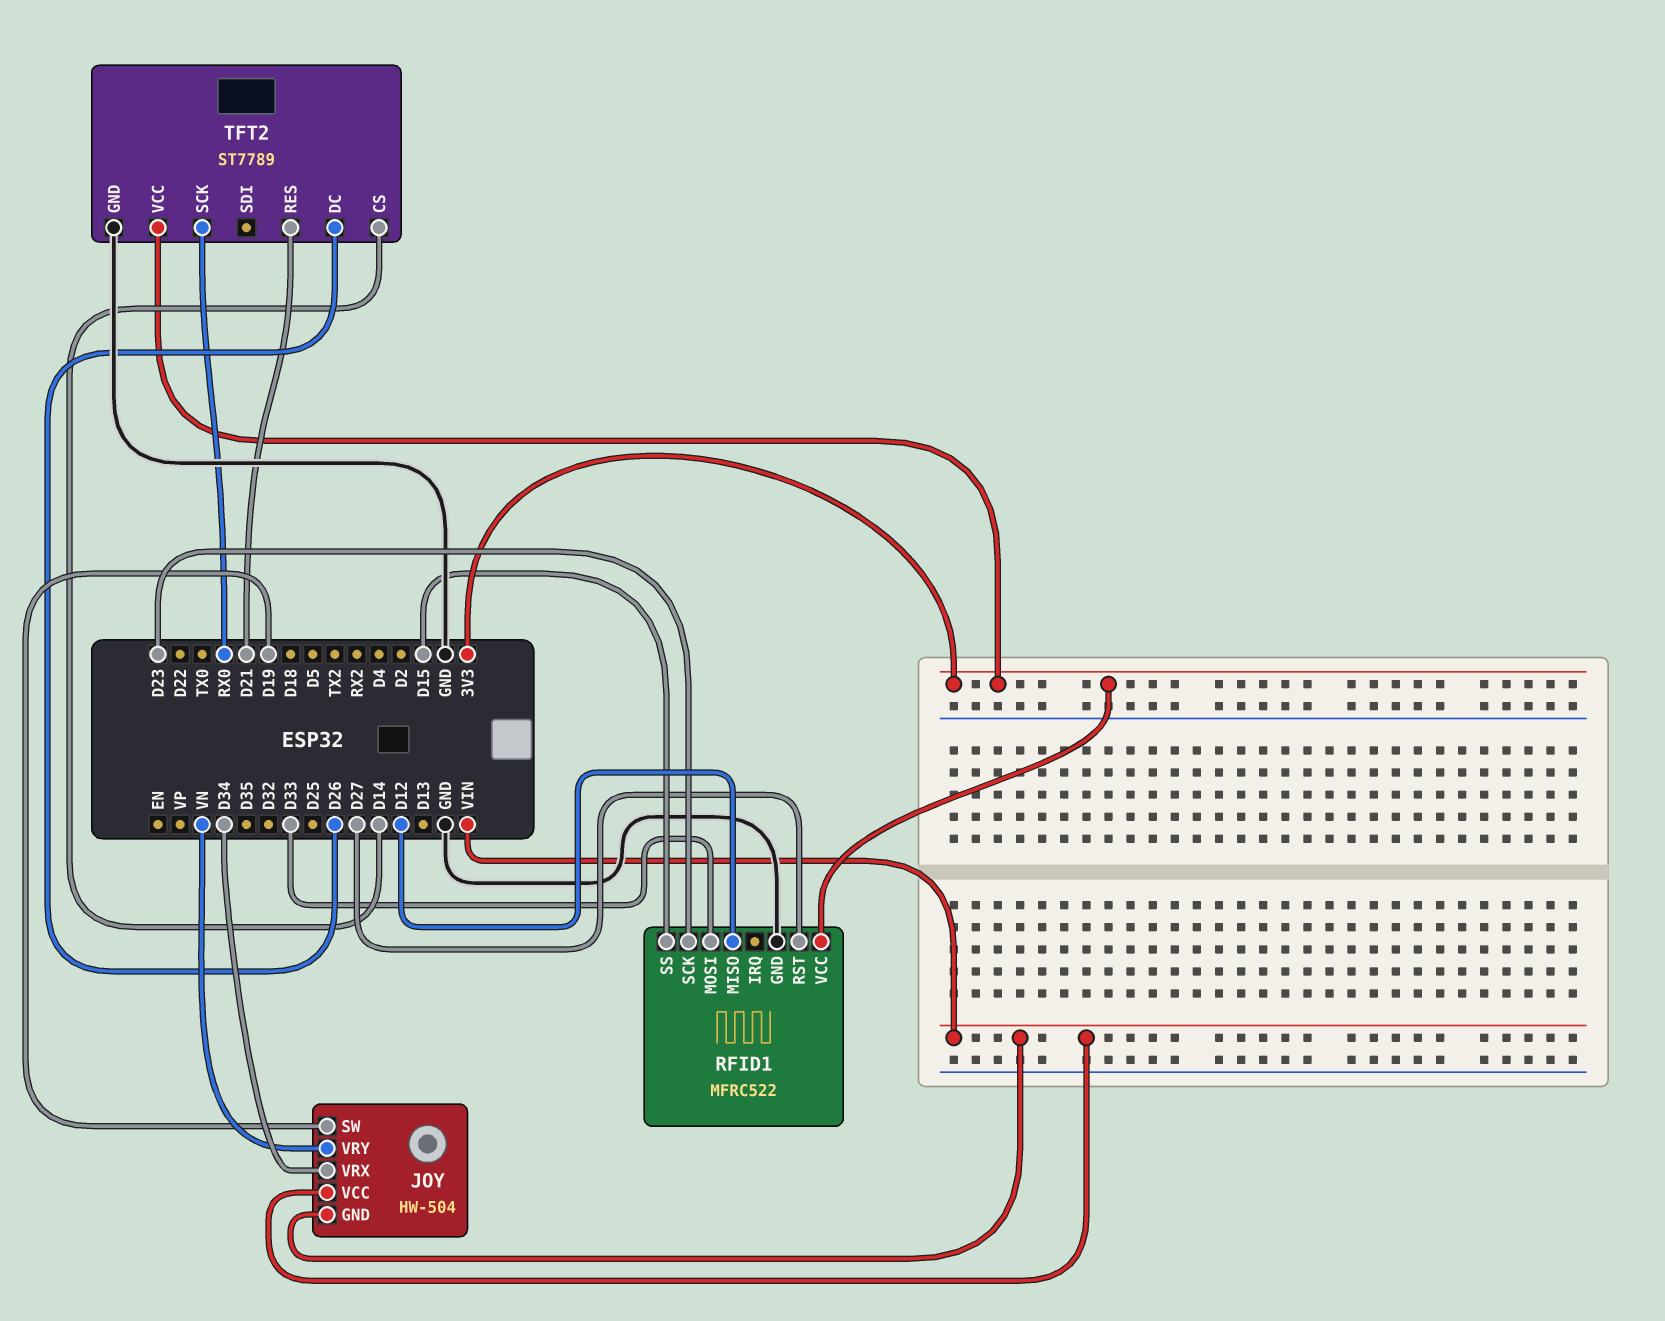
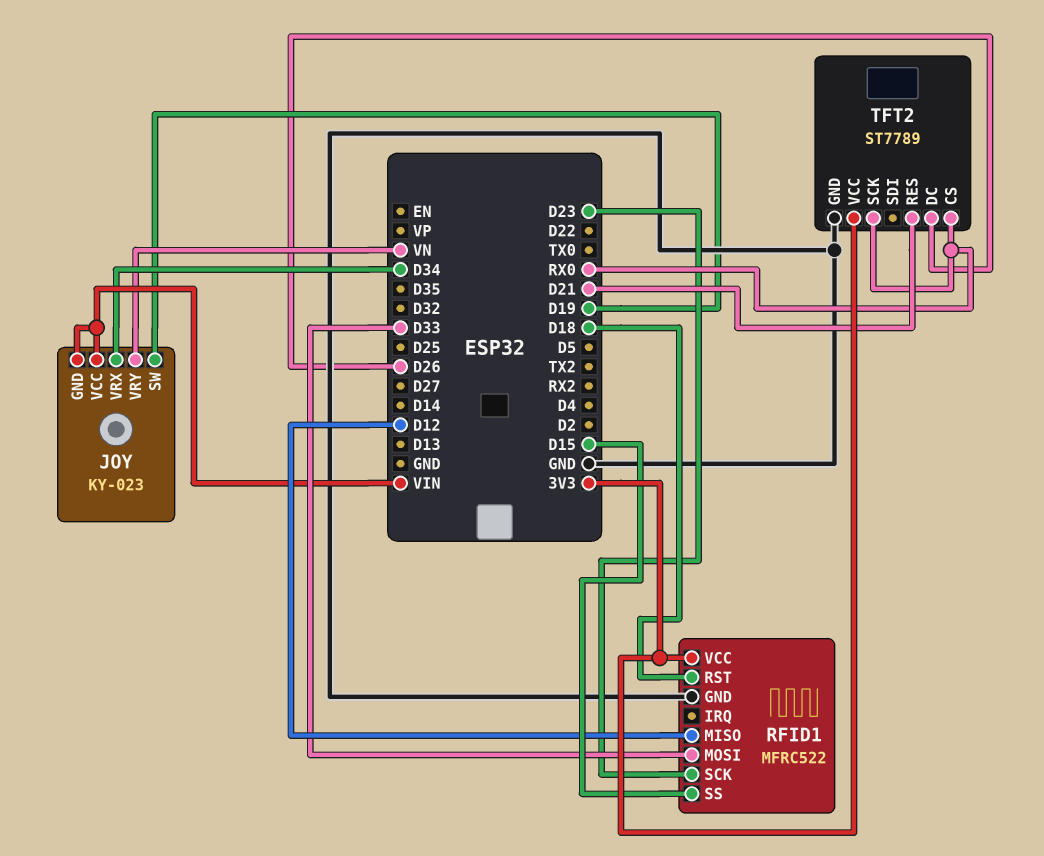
JOY: HW-504 -> KY-023
RFID1 pin RST: D27 -> D18
TFT2 pin CS: D14 -> RX0

